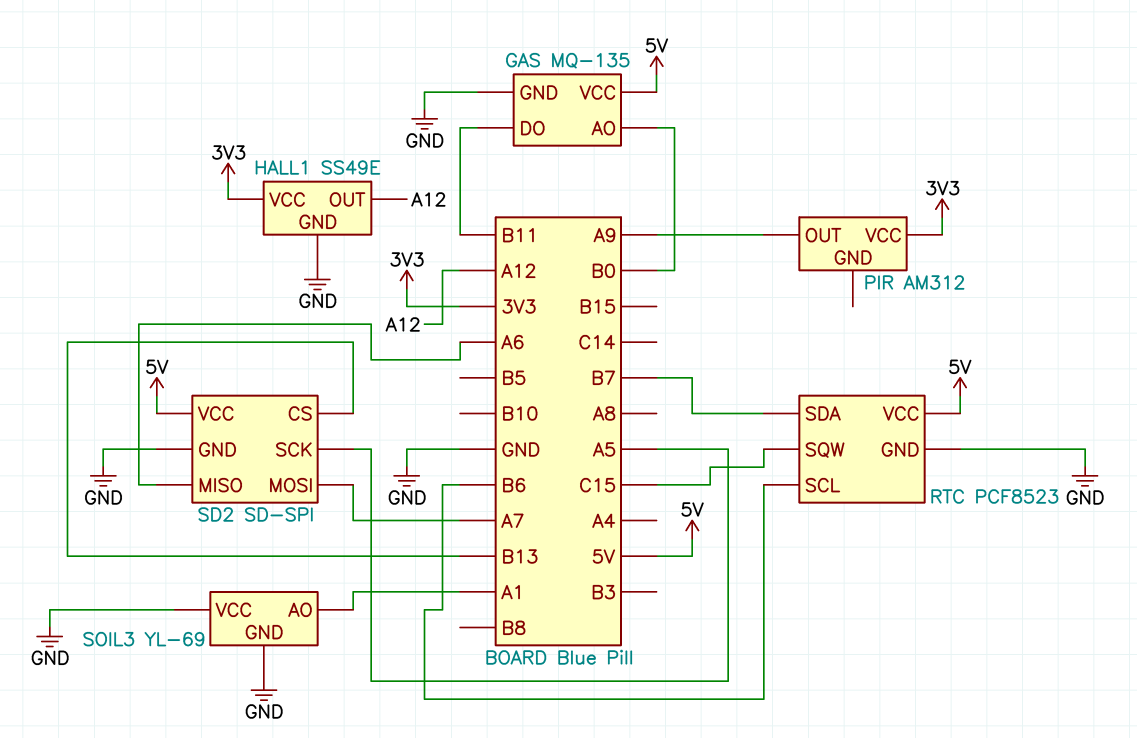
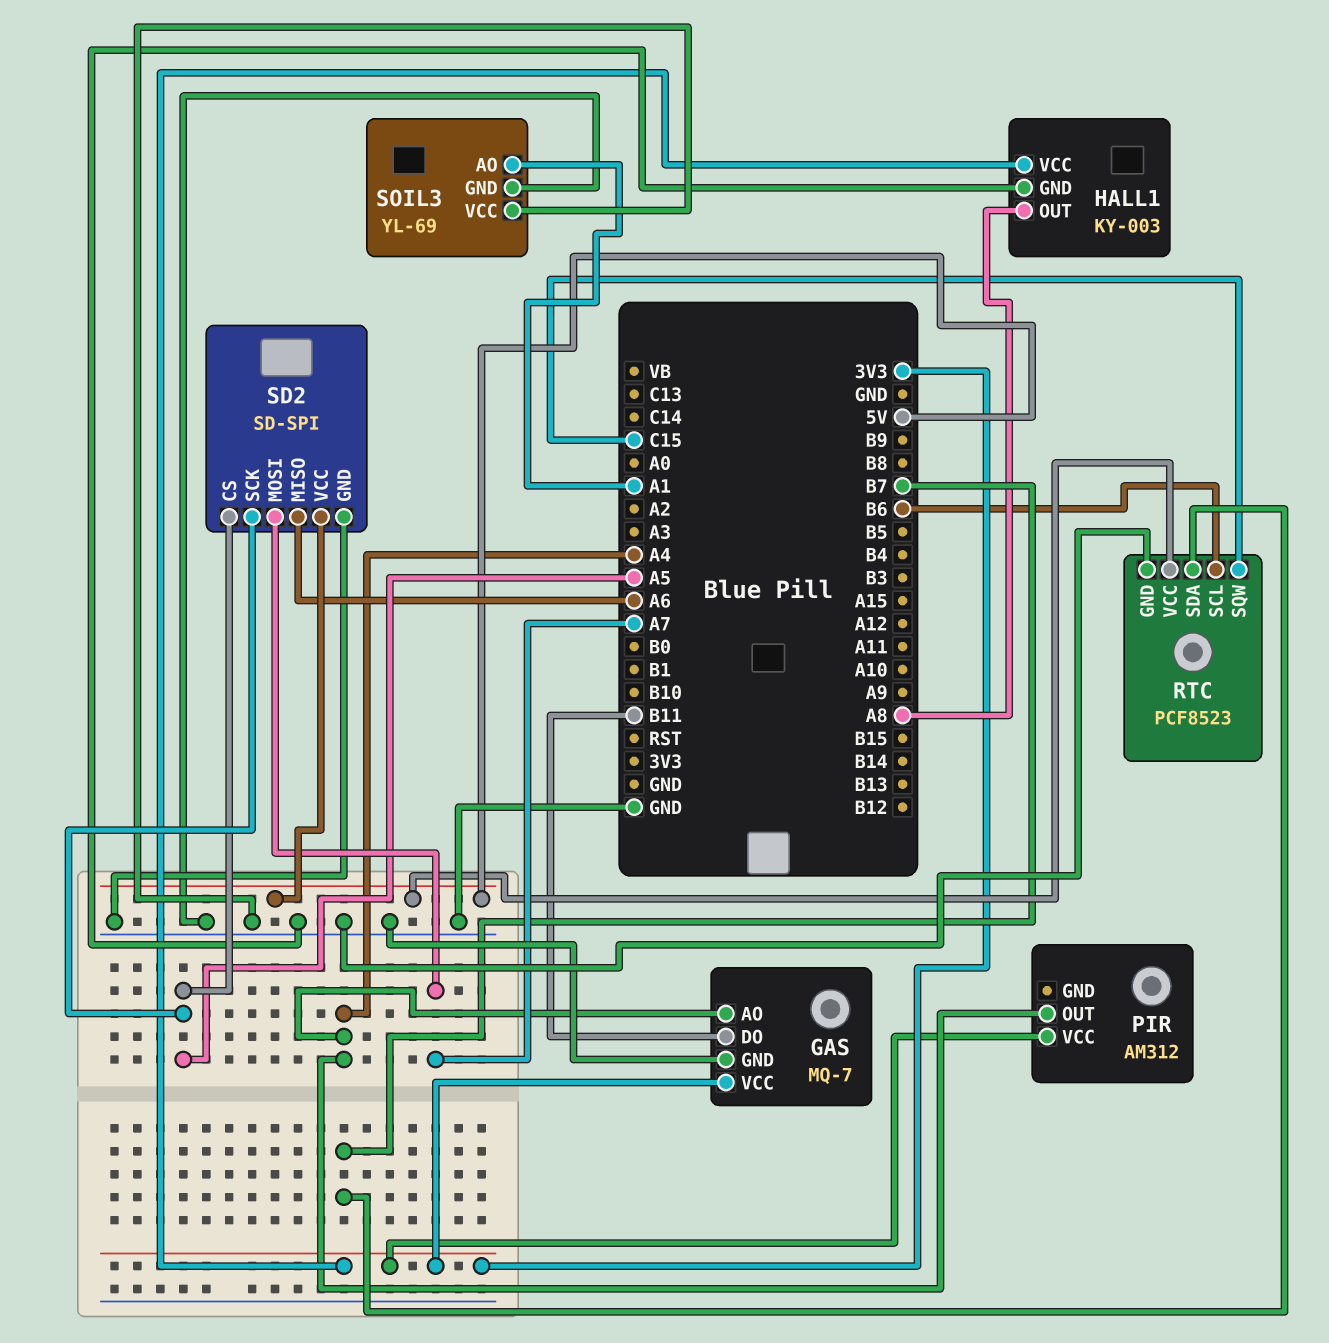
GAS: MQ-135 -> MQ-7
GAS pin AO: B0 -> A4
GAS pin VCC: 5V -> 3V3
HALL1: SS49E -> KY-003
HALL1 pin OUT: A12 -> A8
PIR pin OUT: A9 -> A4
SD2 pin CS: B13 -> A5

